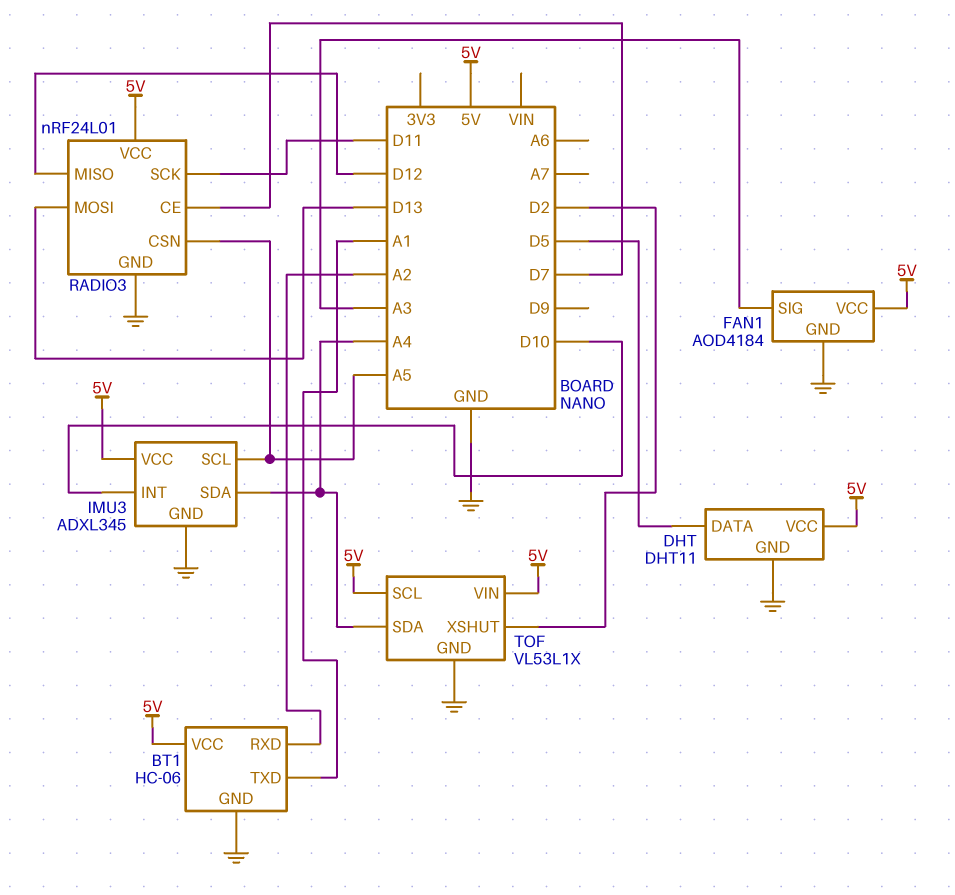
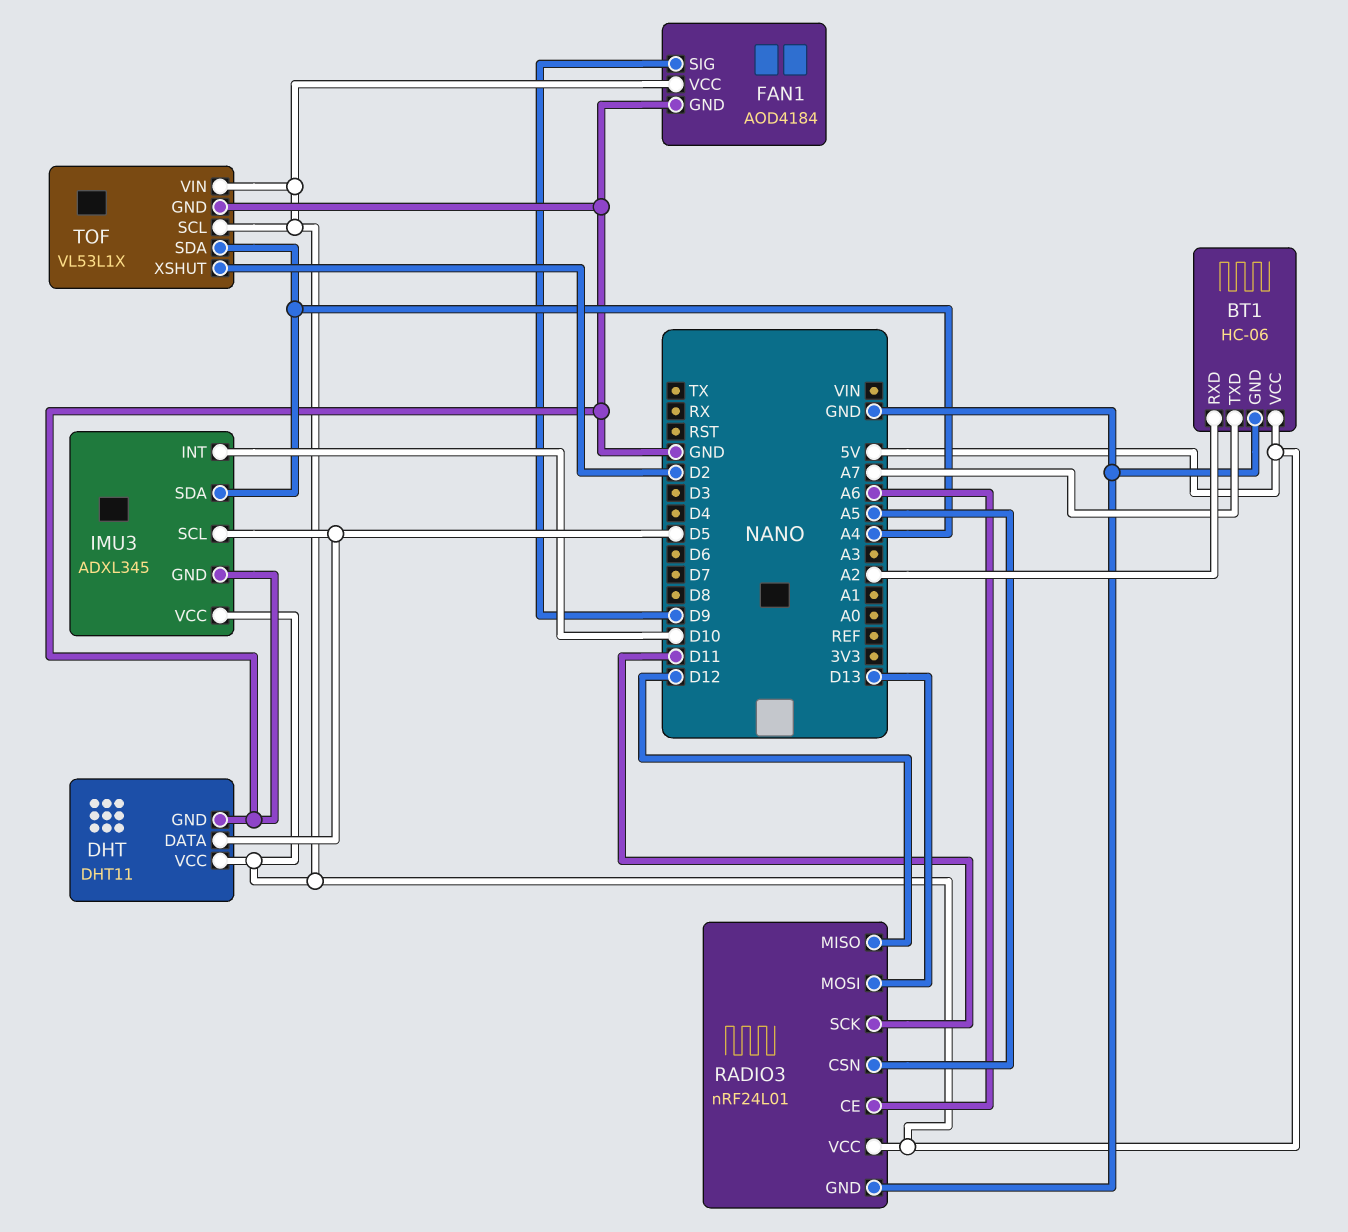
BT1 pin TXD: A1 -> A7
FAN1 pin SIG: A3 -> D9
IMU3 pin SCL: A5 -> D5
RADIO3 pin CE: D7 -> A6

